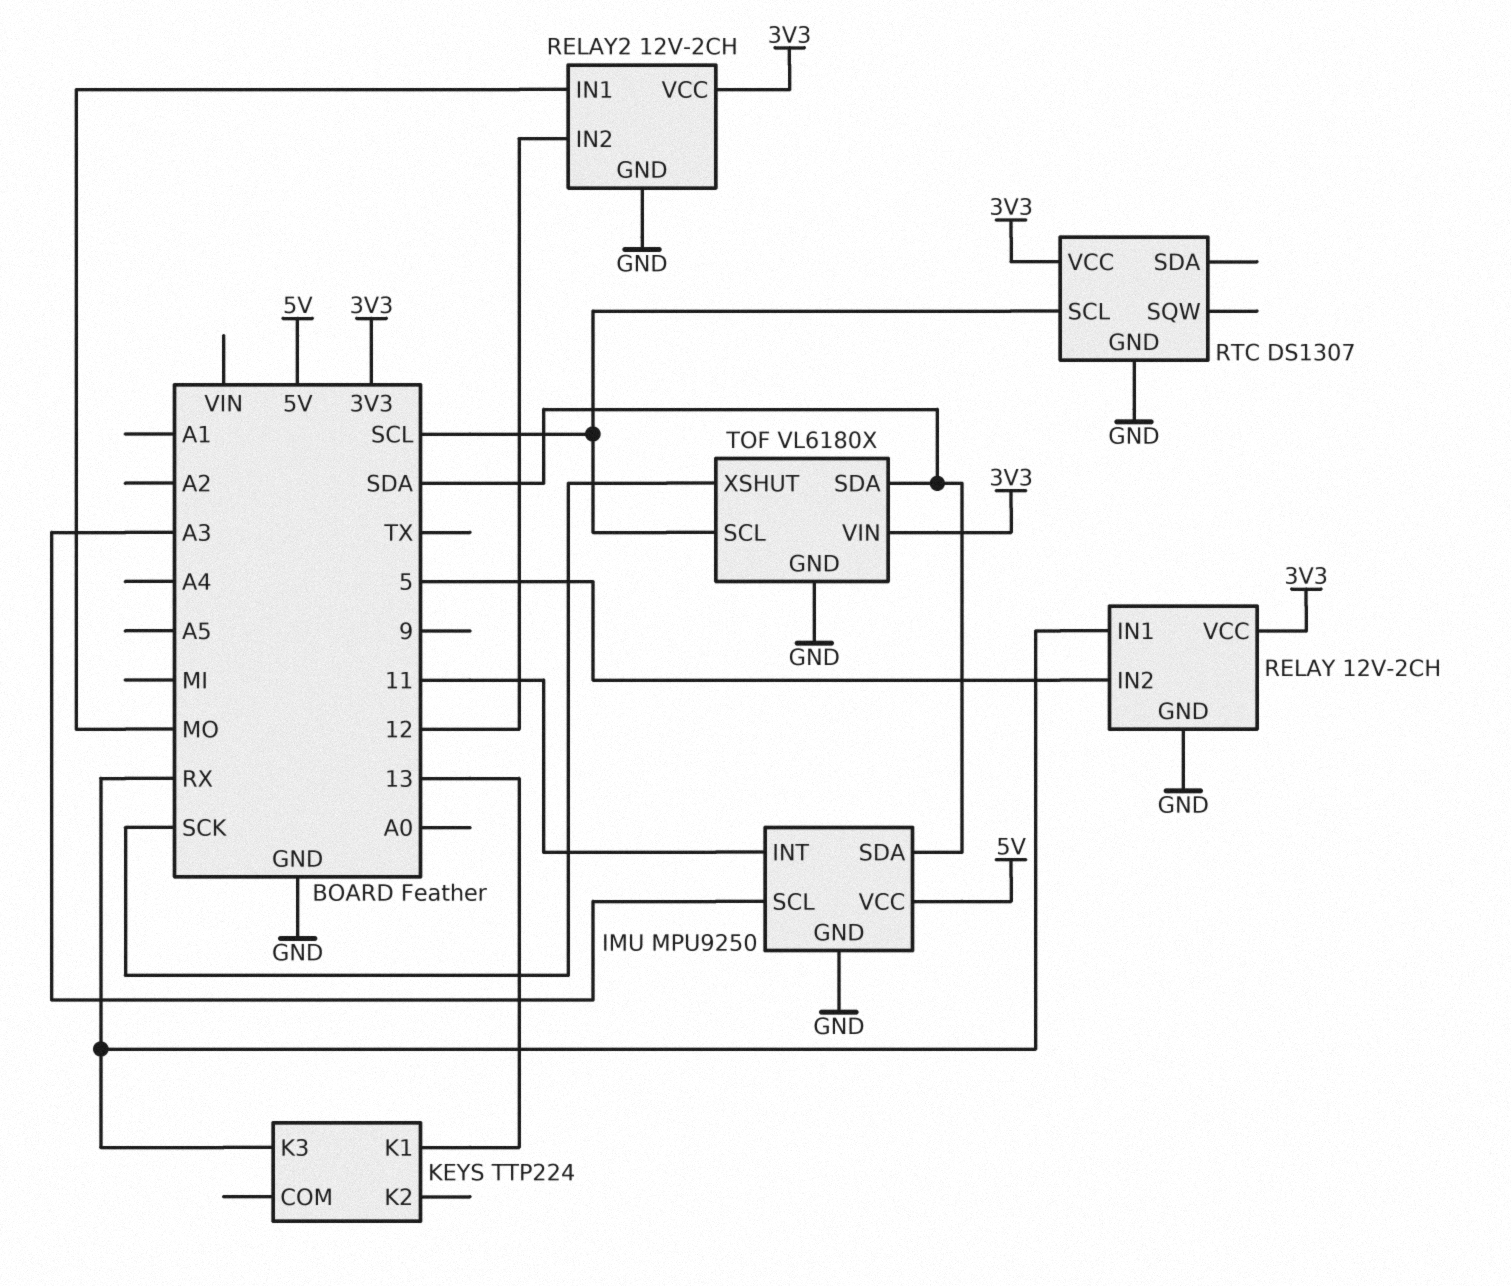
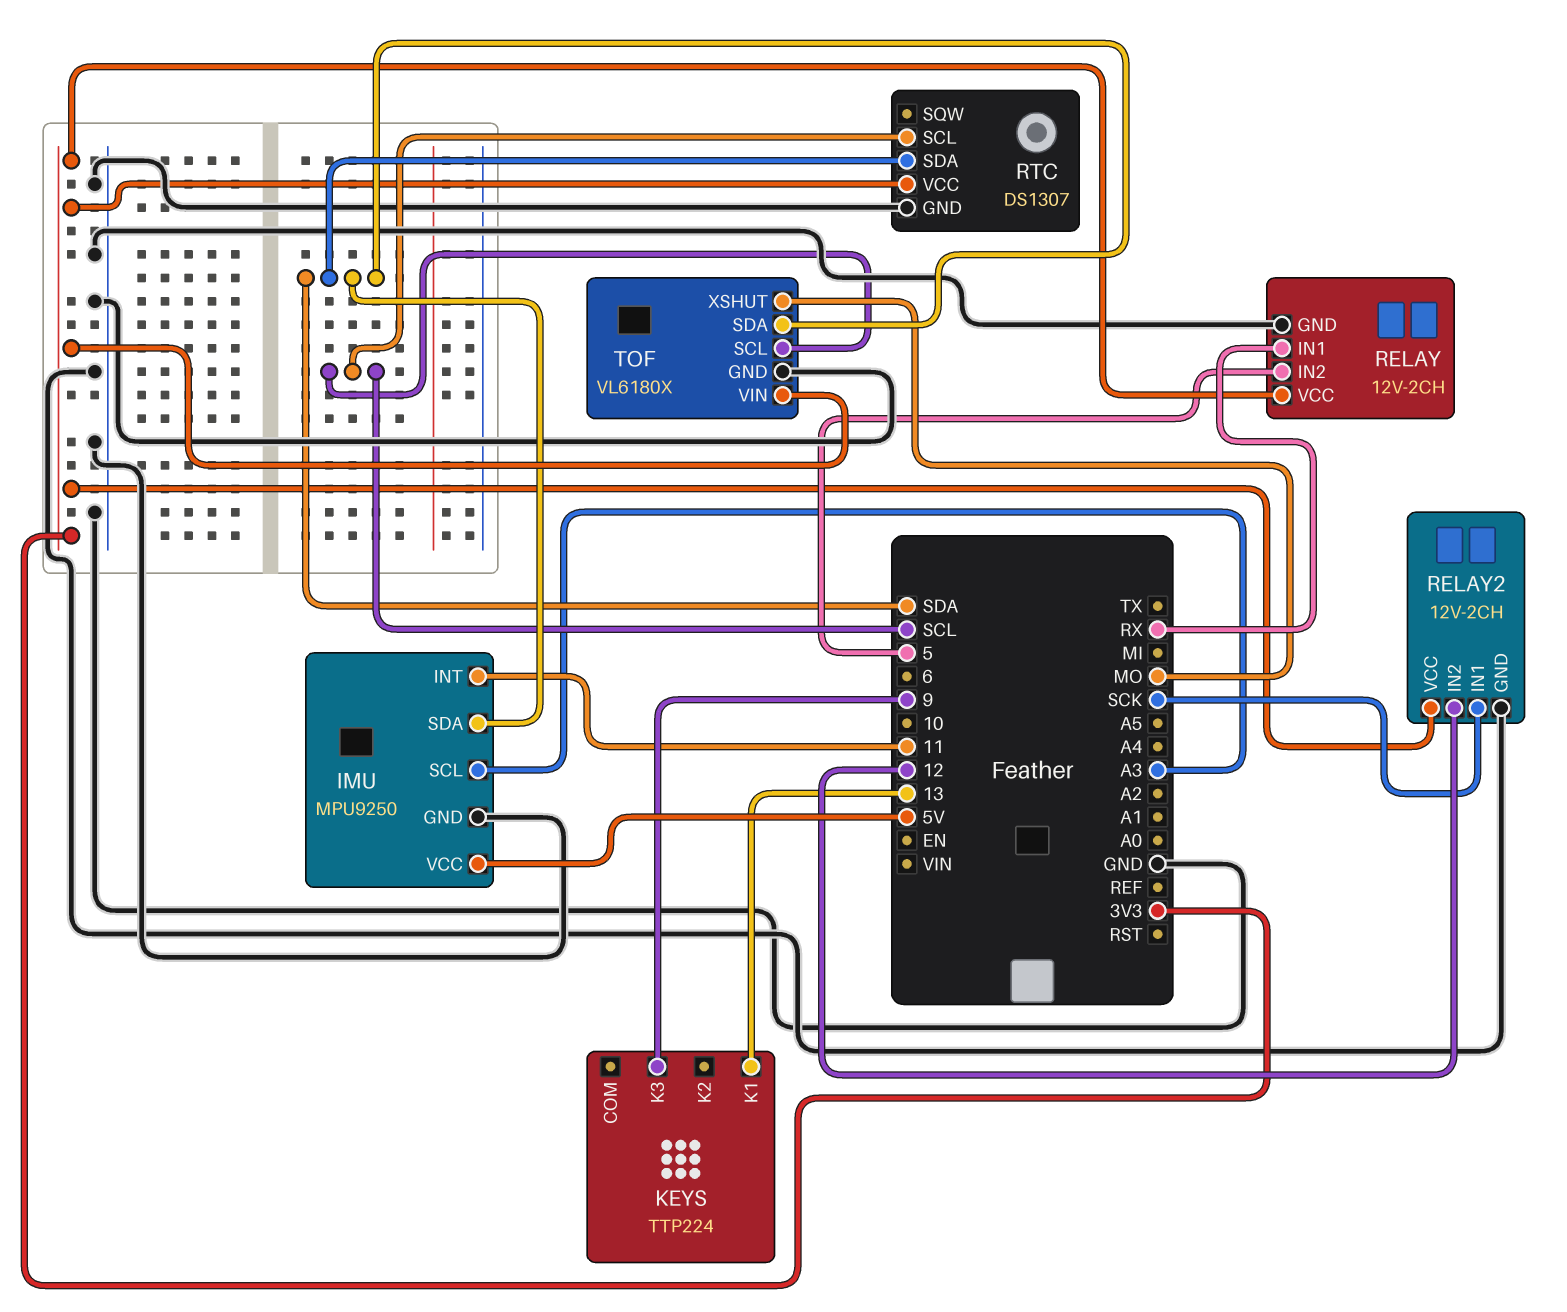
KEYS pin K3: RX -> 9
RELAY2 pin IN1: MO -> SCK
RTC pin SDA: none -> SDA
TOF pin XSHUT: SCK -> MO

